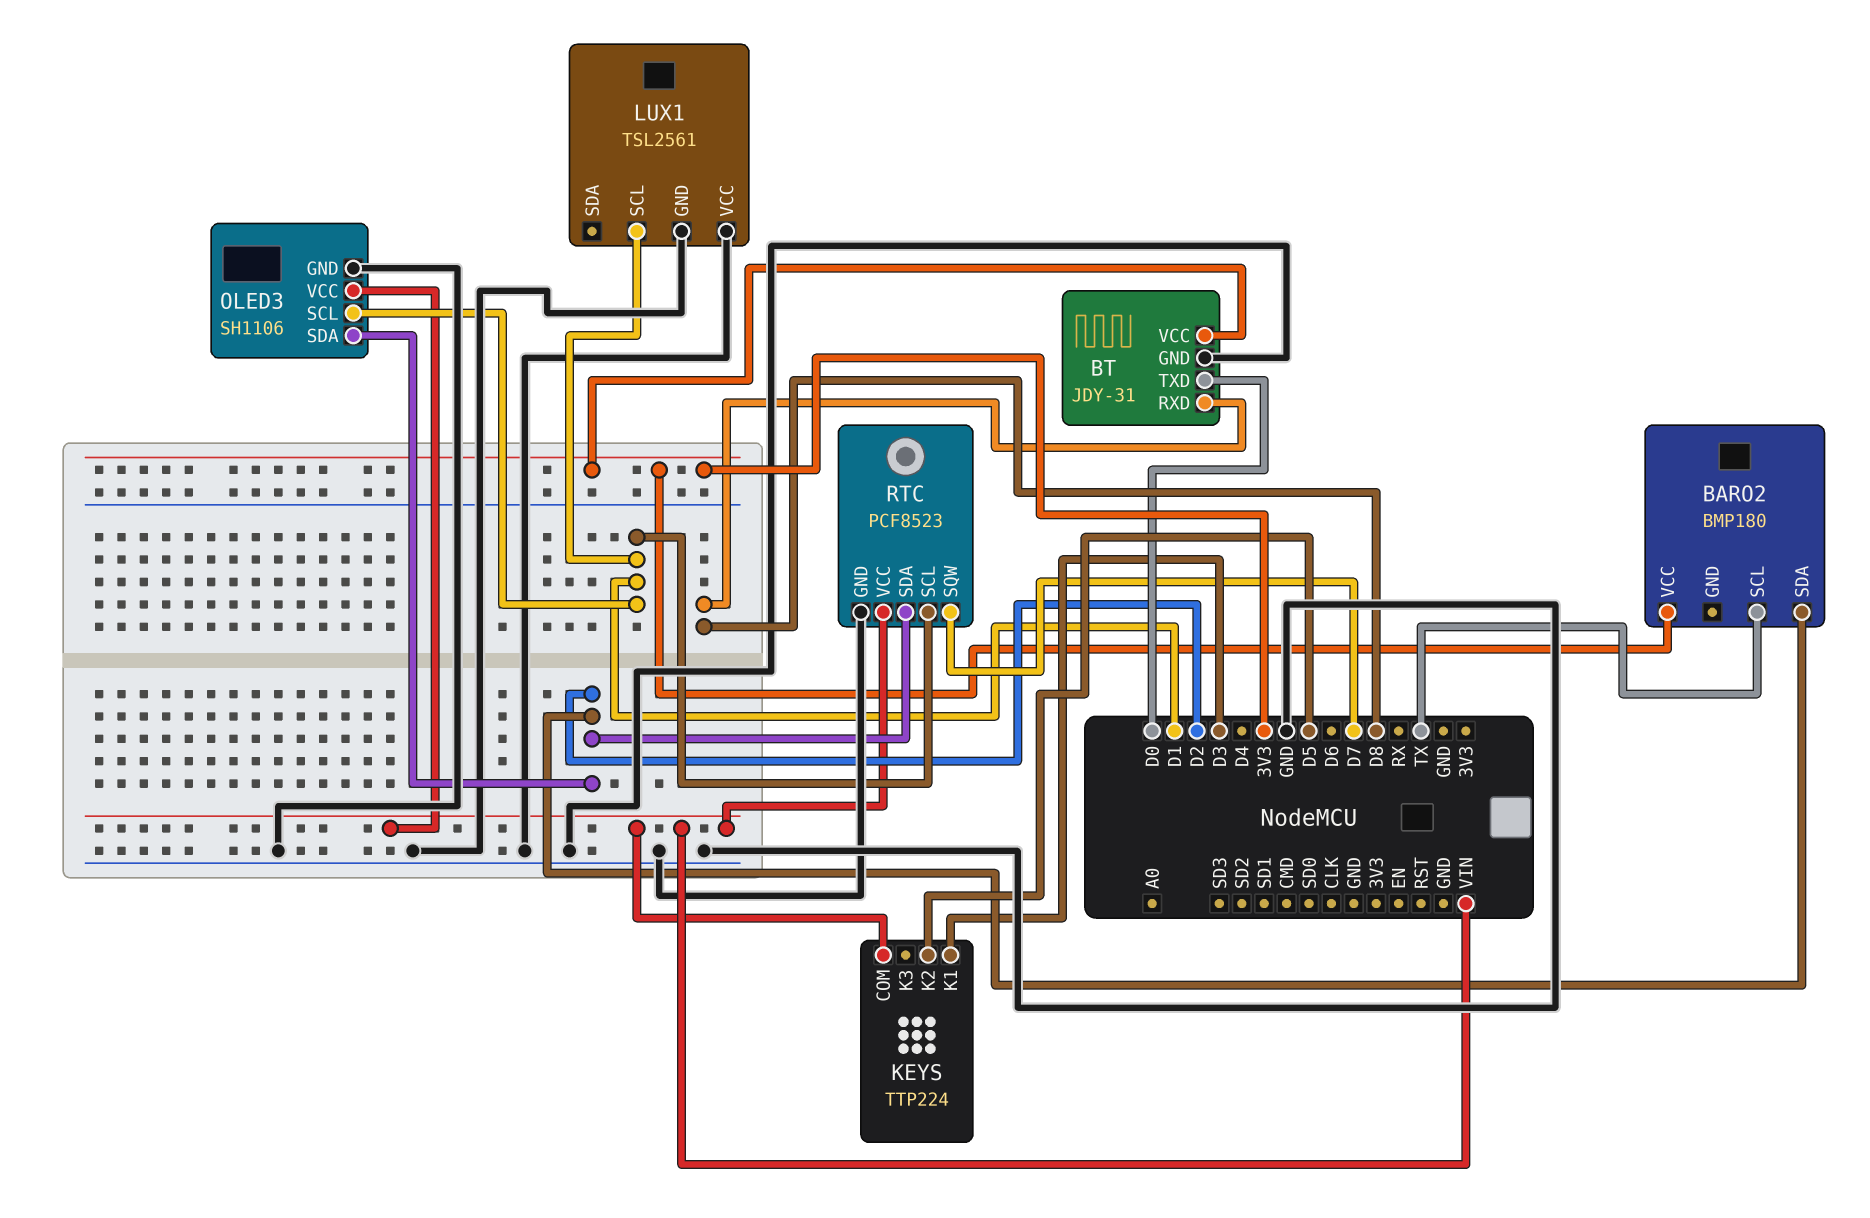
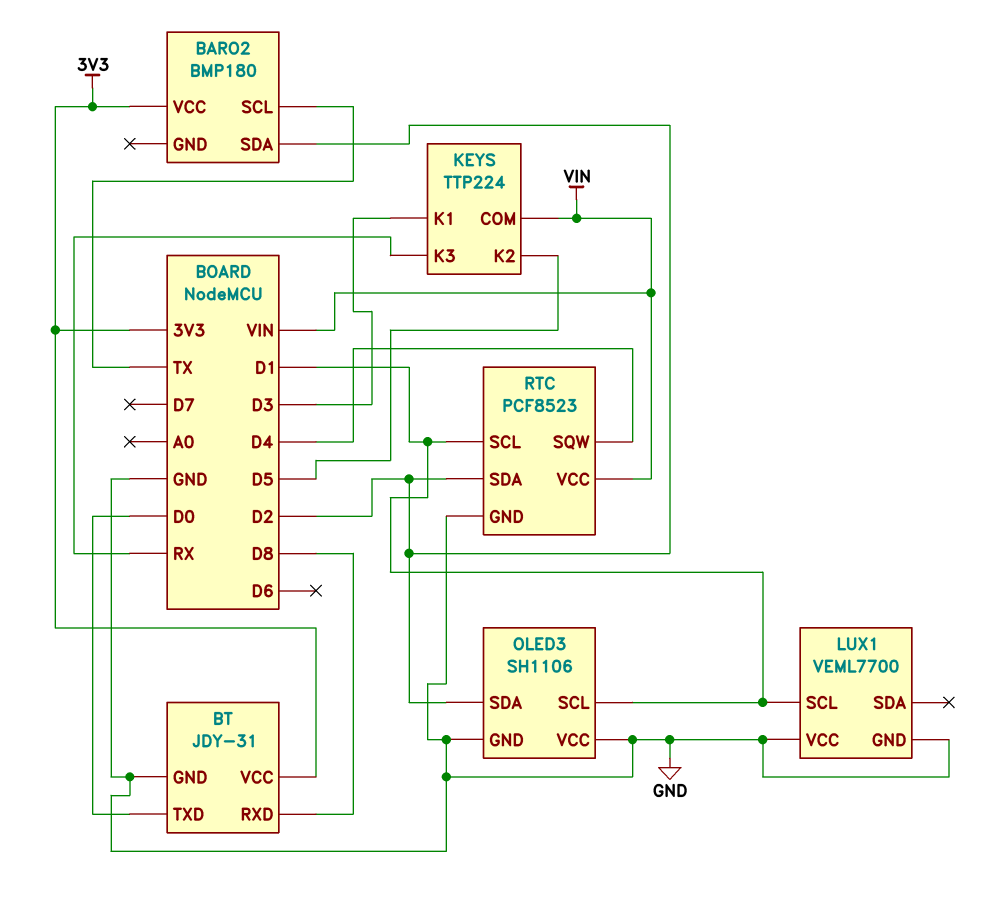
KEYS pin K3: none -> RX
LUX1: TSL2561 -> VEML7700
OLED3 pin VCC: VIN -> GND
RTC pin SQW: D7 -> D4

